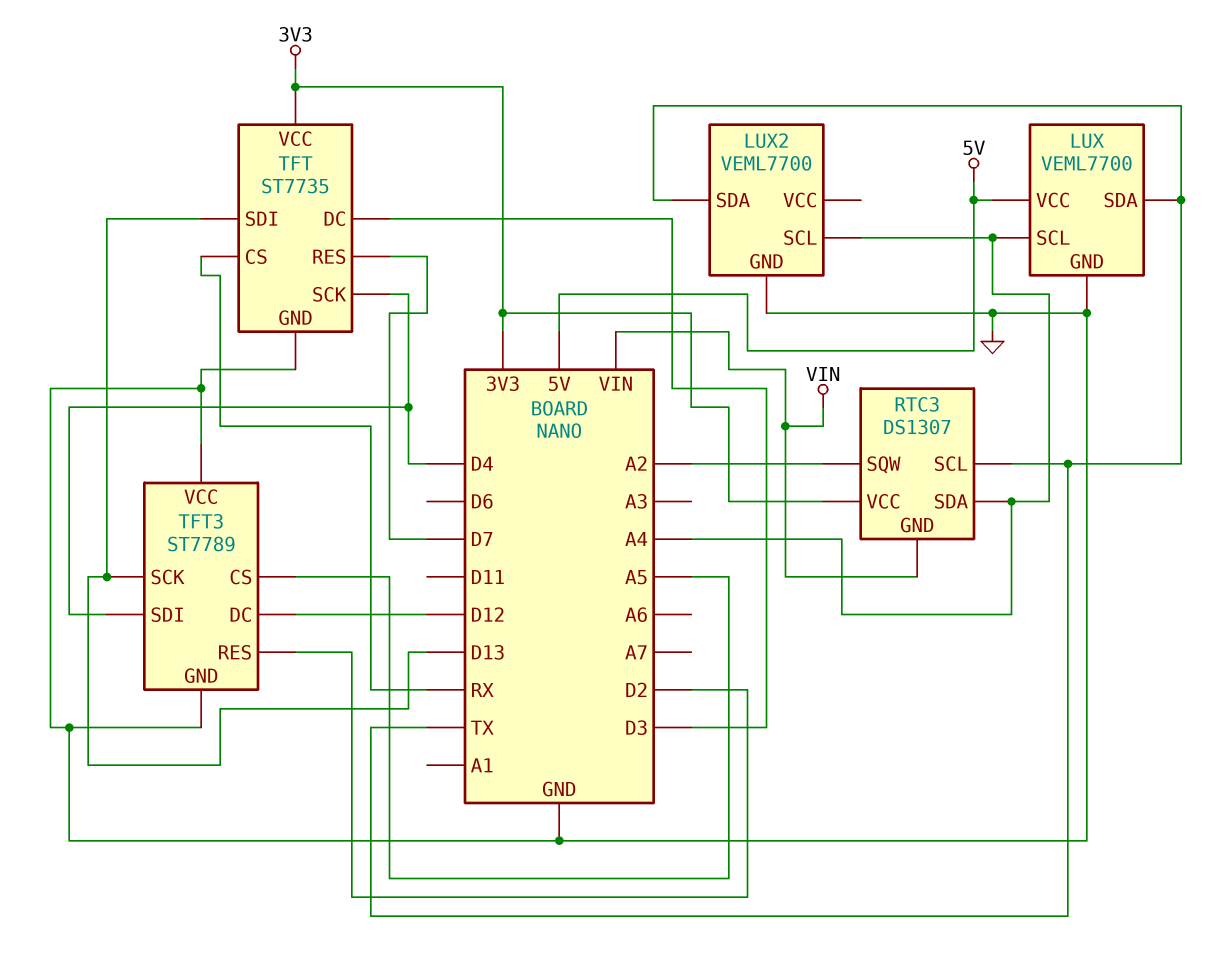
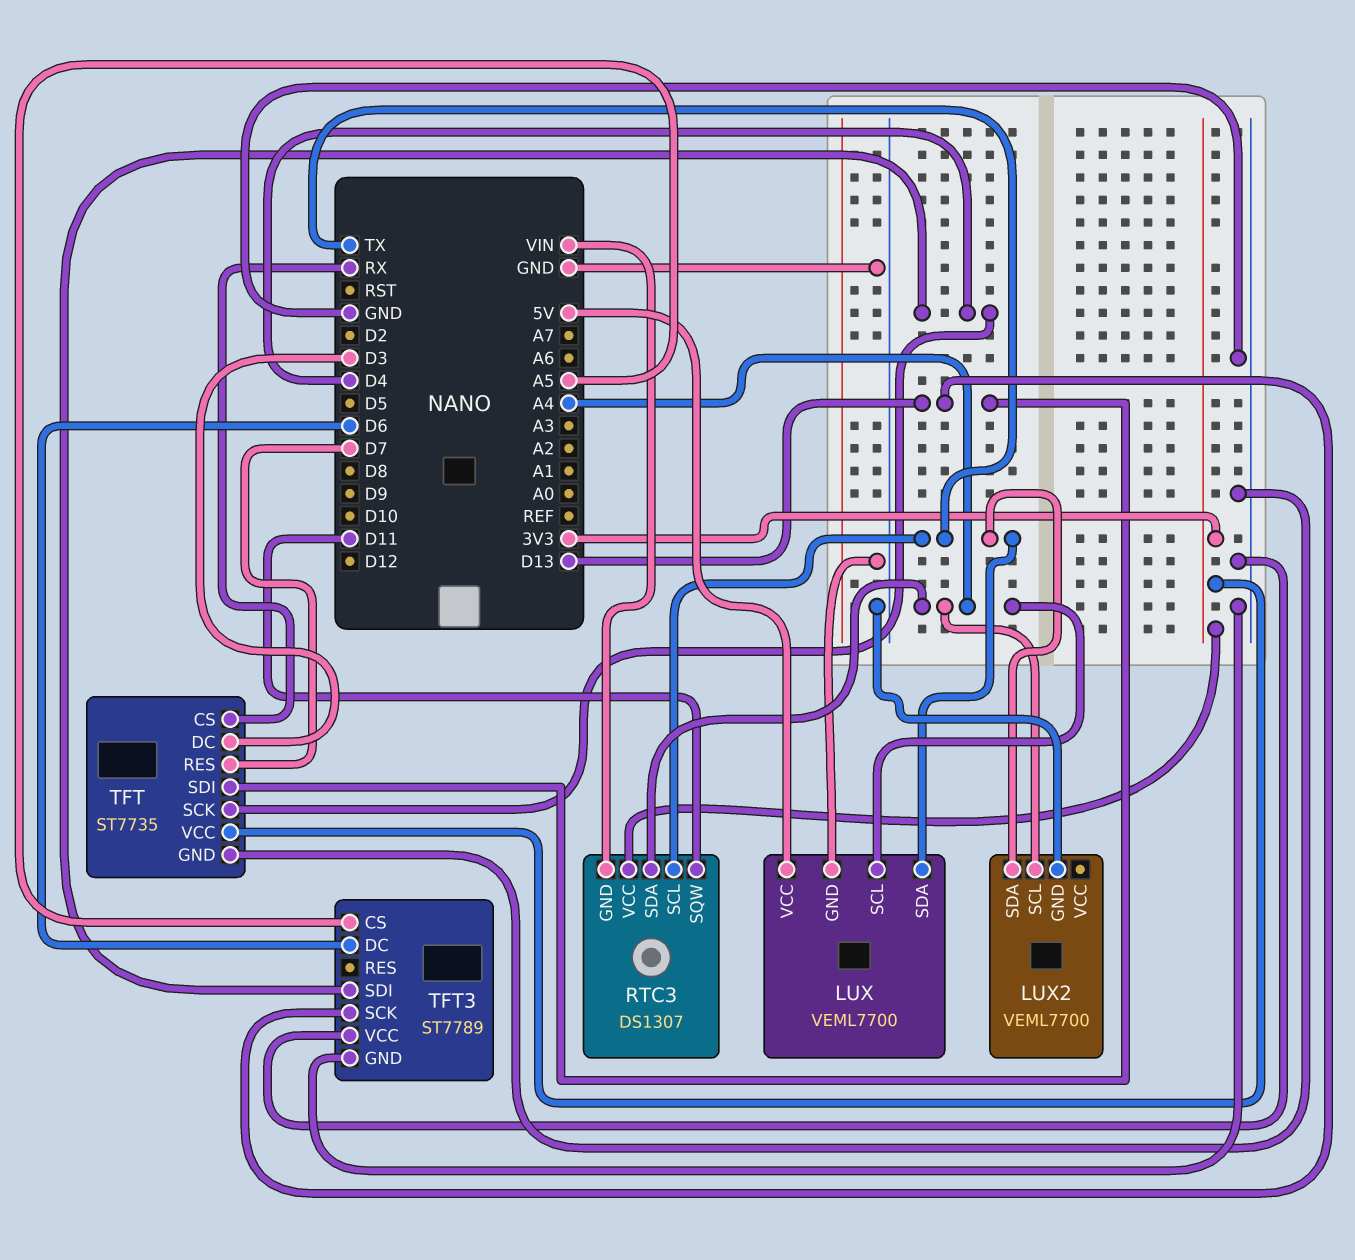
RTC3 pin SQW: A2 -> D11
TFT3 pin DC: D12 -> D6
TFT3 pin RES: D2 -> none

